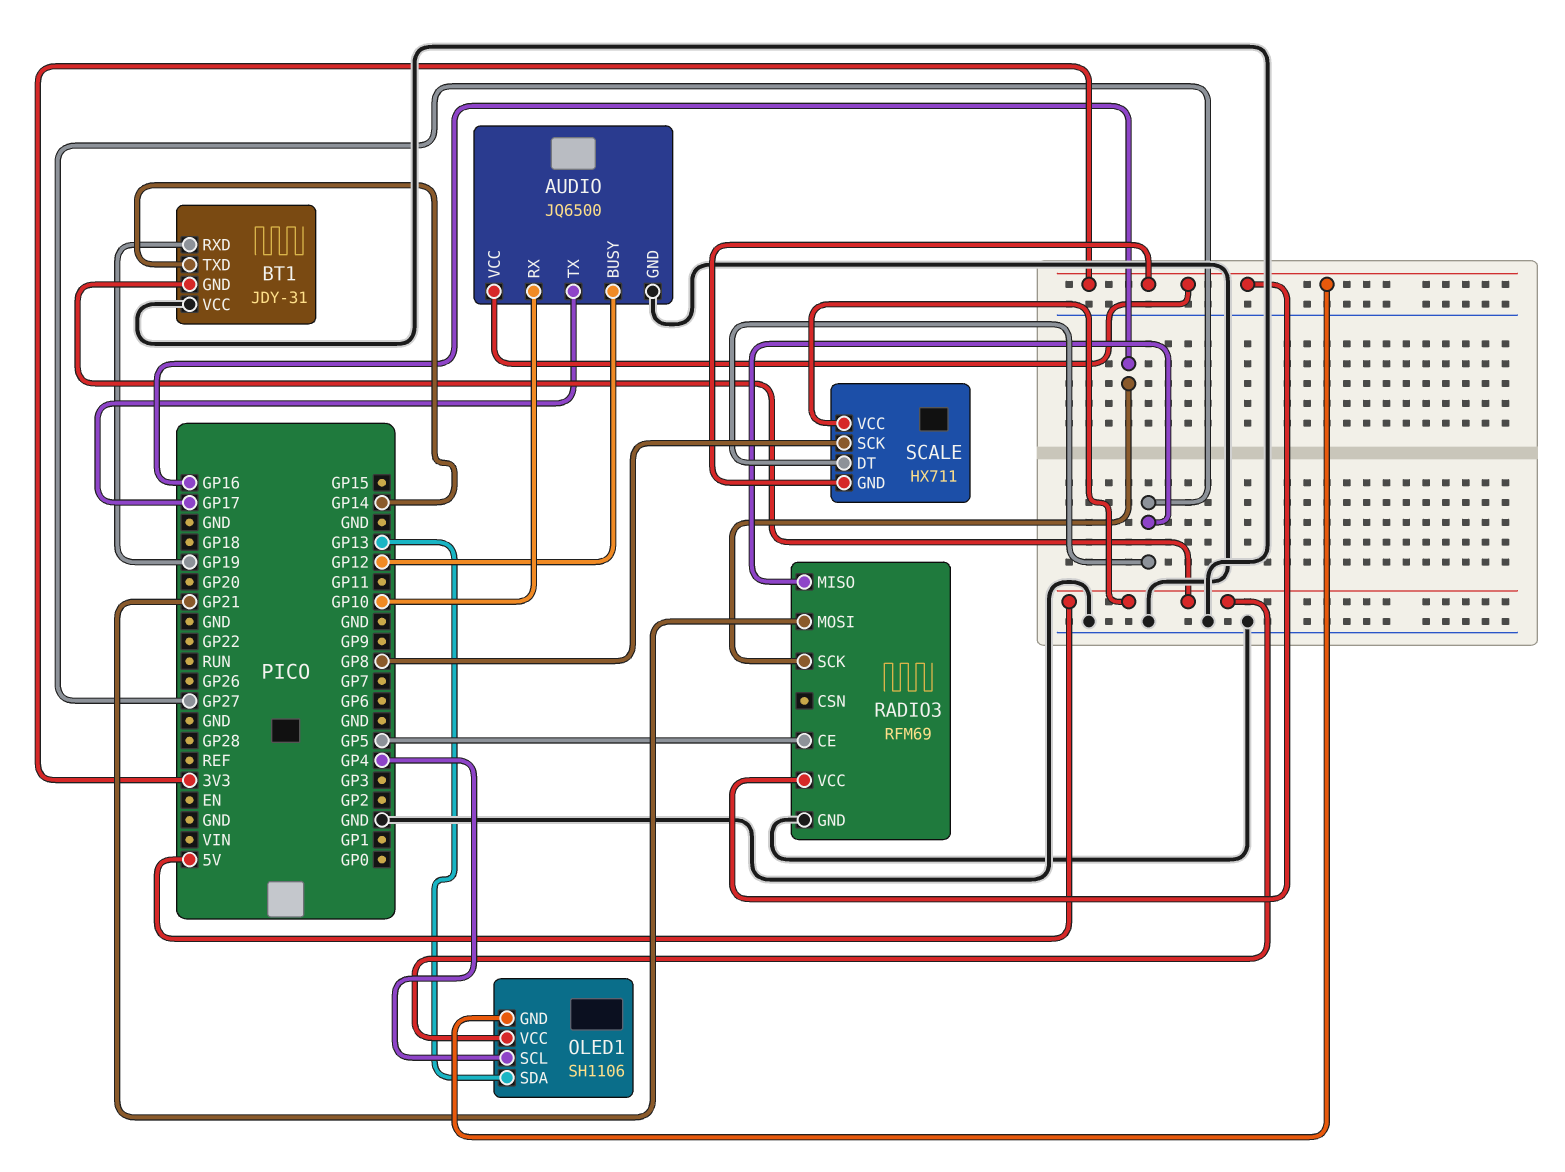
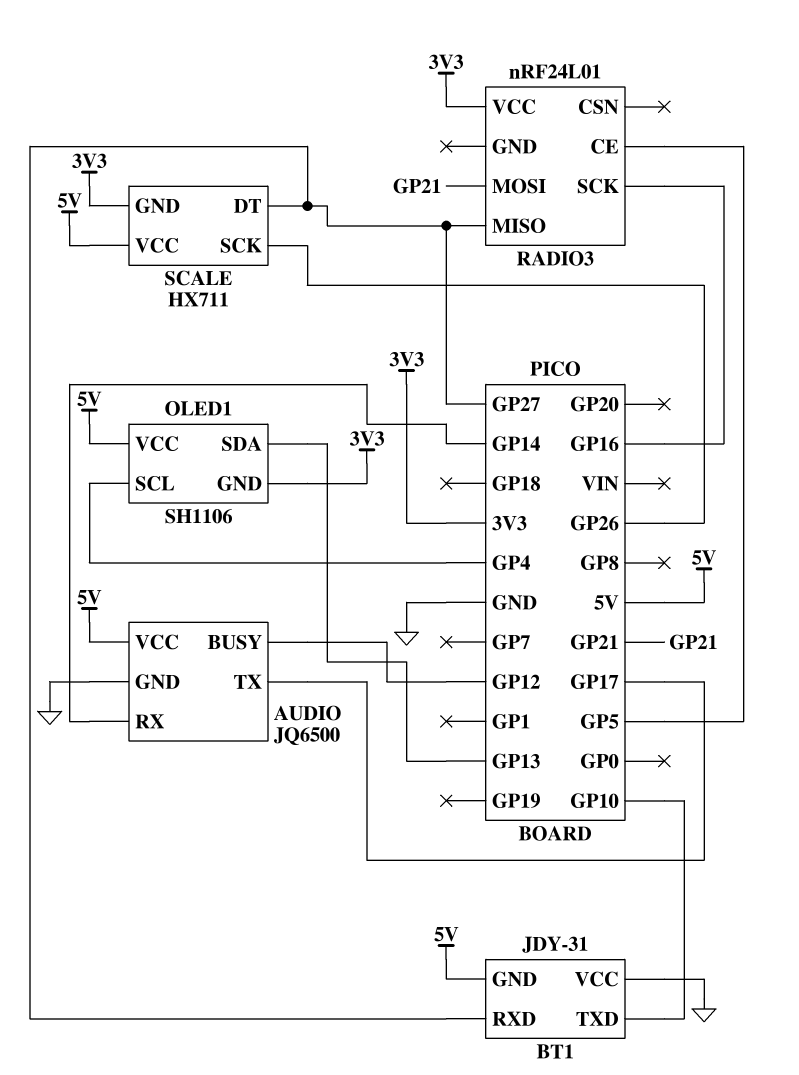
AUDIO pin RX: GP10 -> GP14
AUDIO pin VCC: 3V3 -> 5V
BT1 pin RXD: GP19 -> GP27
BT1 pin TXD: GP14 -> GP10
RADIO3: RFM69 -> nRF24L01
RADIO3 pin GND: GND -> none
SCALE pin SCK: GP8 -> GP26

